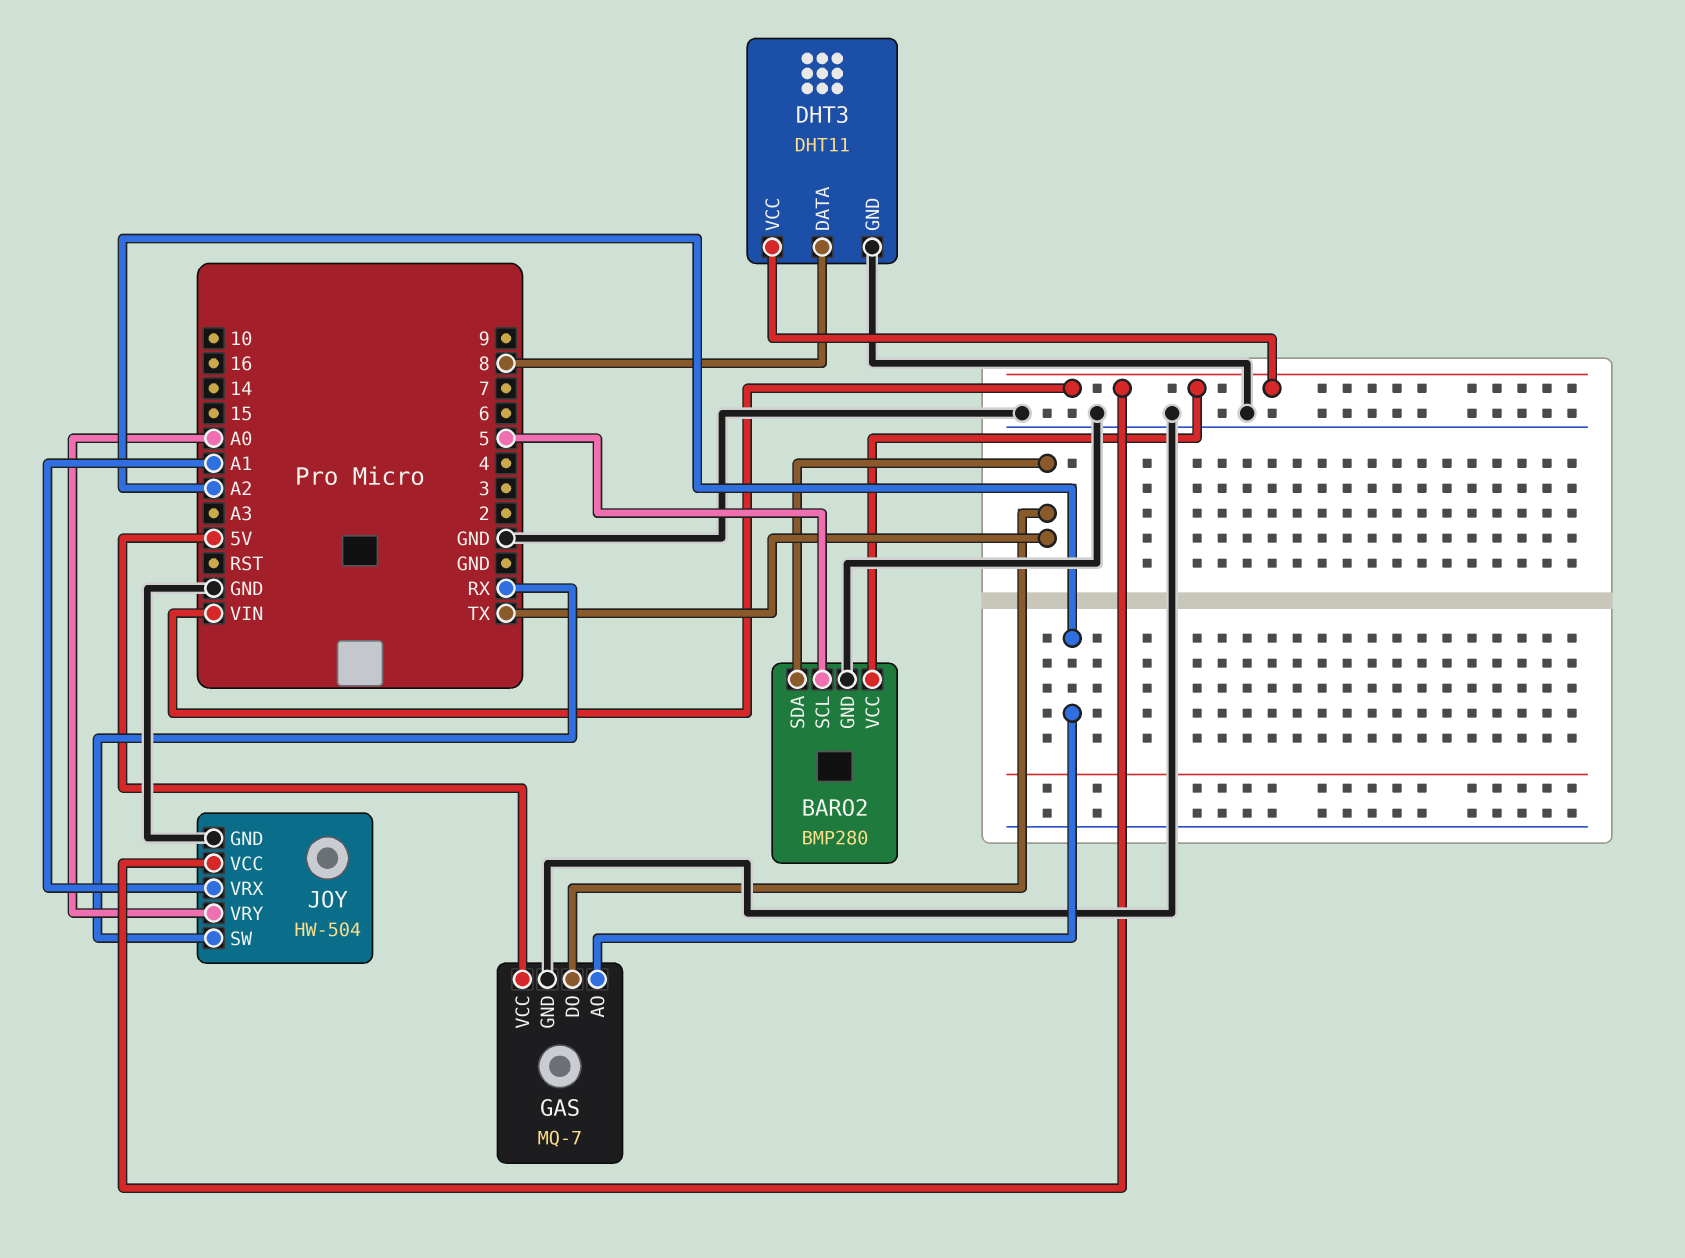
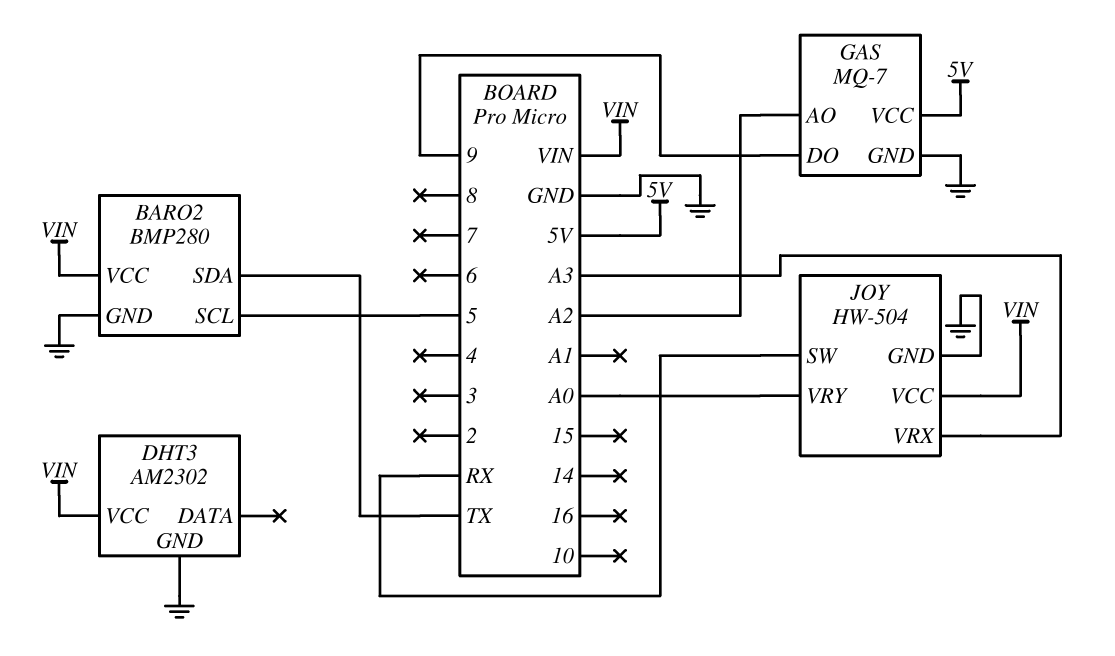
DHT3: DHT11 -> AM2302
DHT3 pin DATA: 8 -> none
GAS pin DO: TX -> 9
JOY pin VRX: A1 -> A3

